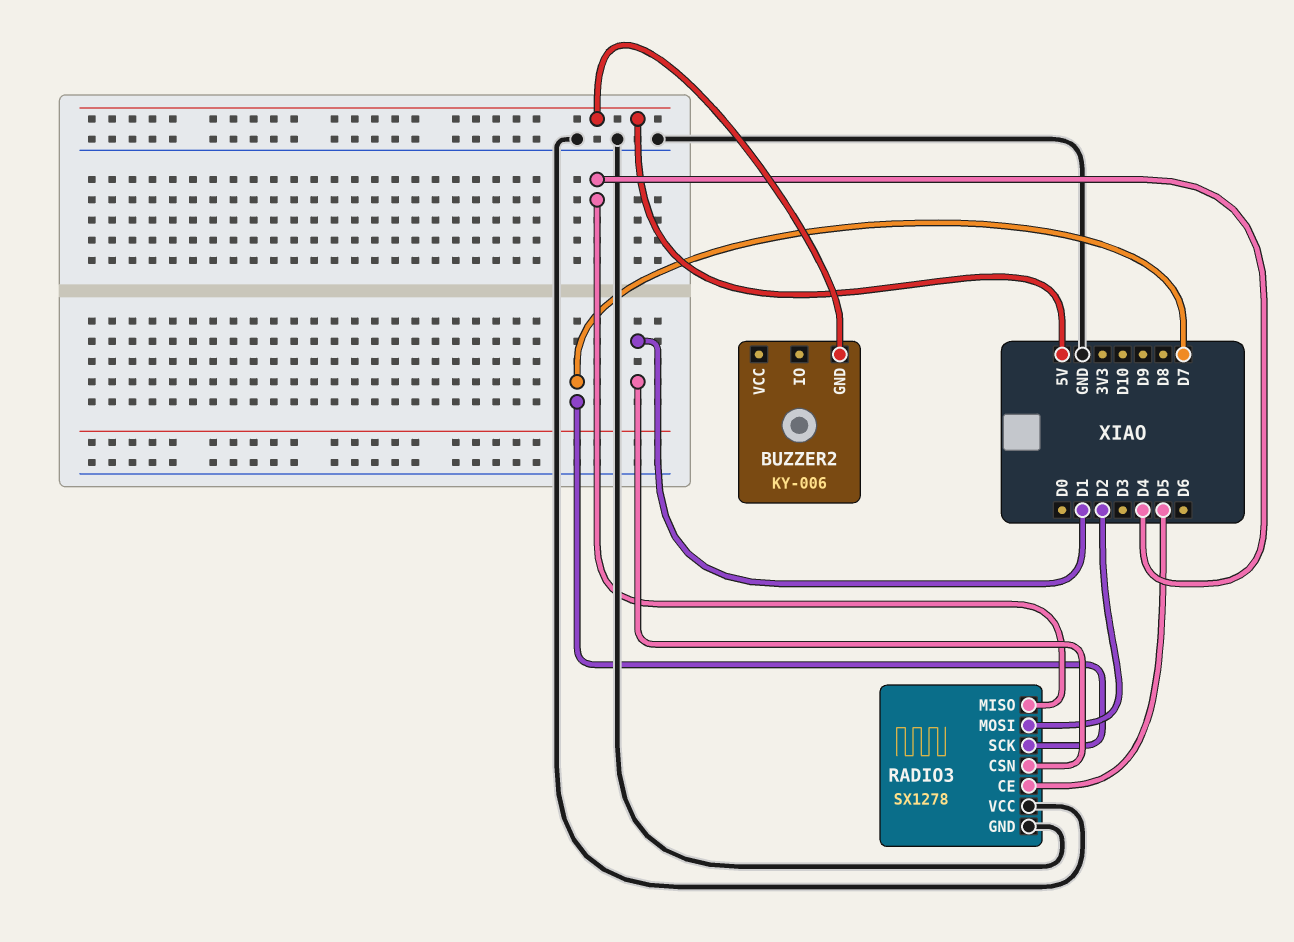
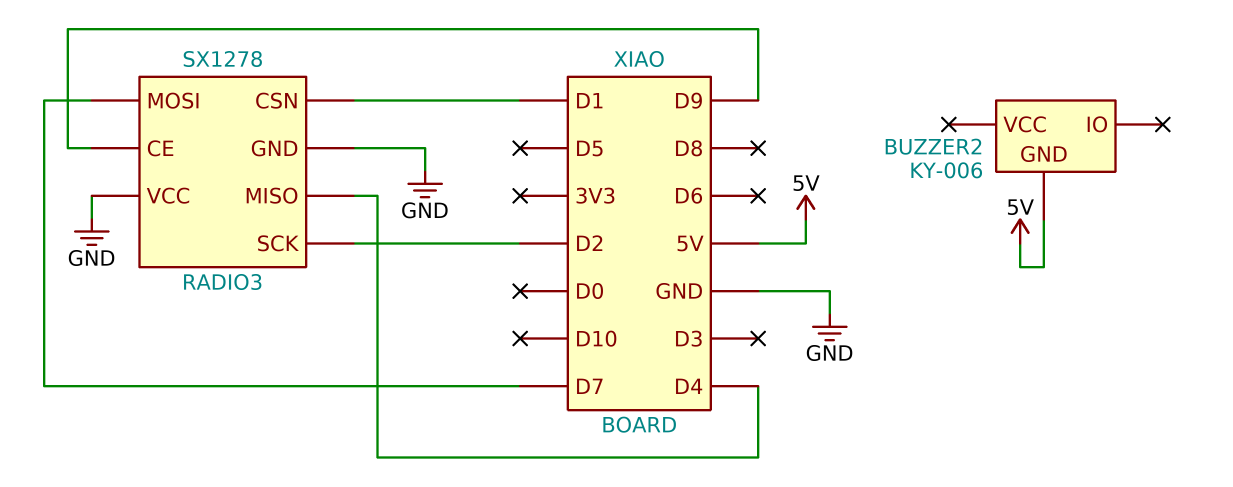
RADIO3 pin CE: D5 -> D9
RADIO3 pin MOSI: D2 -> D7
RADIO3 pin SCK: D7 -> D2

